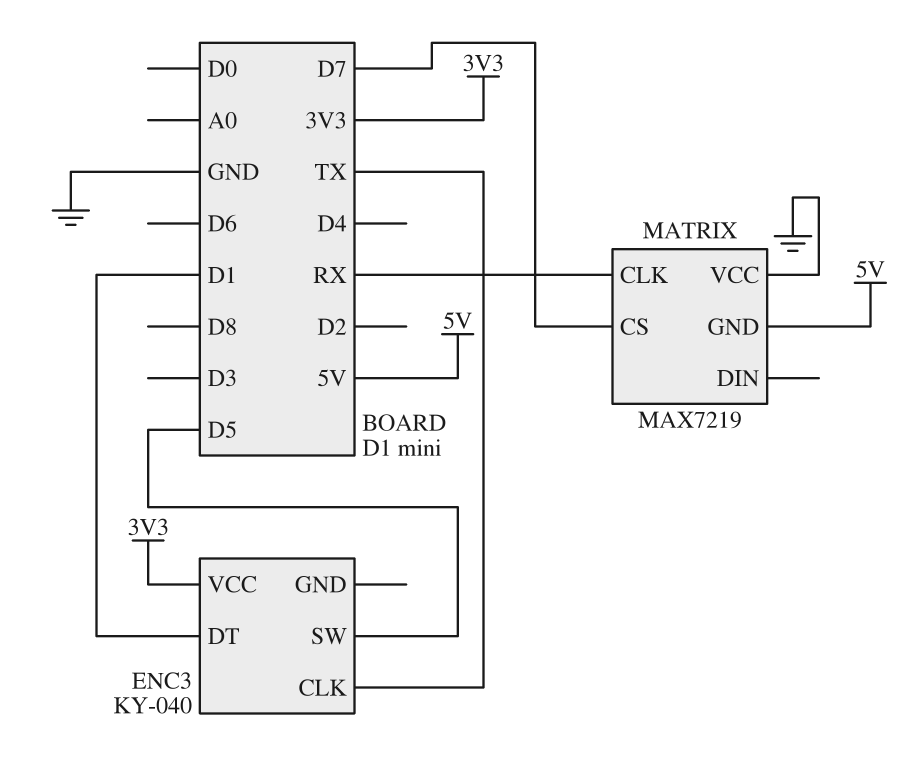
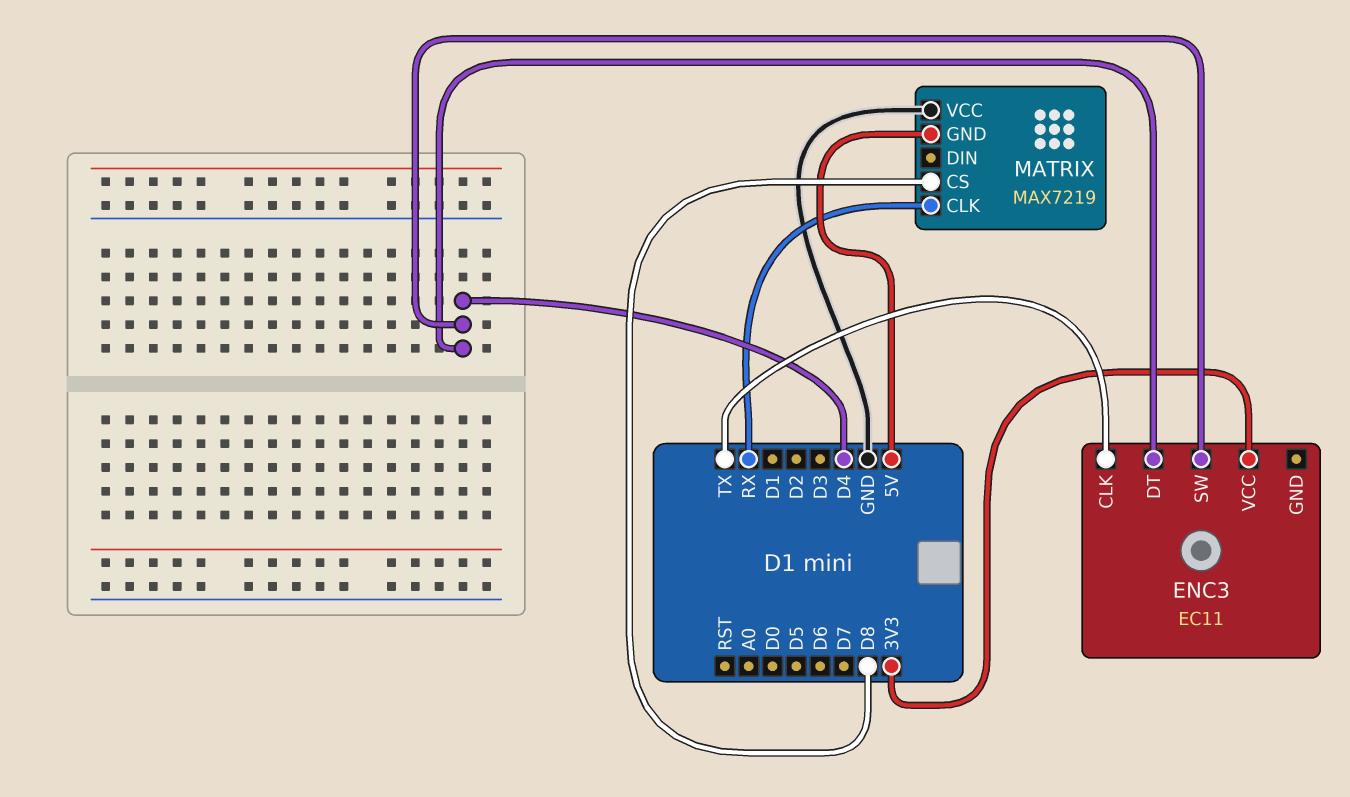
ENC3: KY-040 -> EC11
ENC3 pin DT: D1 -> D4
ENC3 pin SW: D5 -> D4
MATRIX pin CS: D7 -> D8

